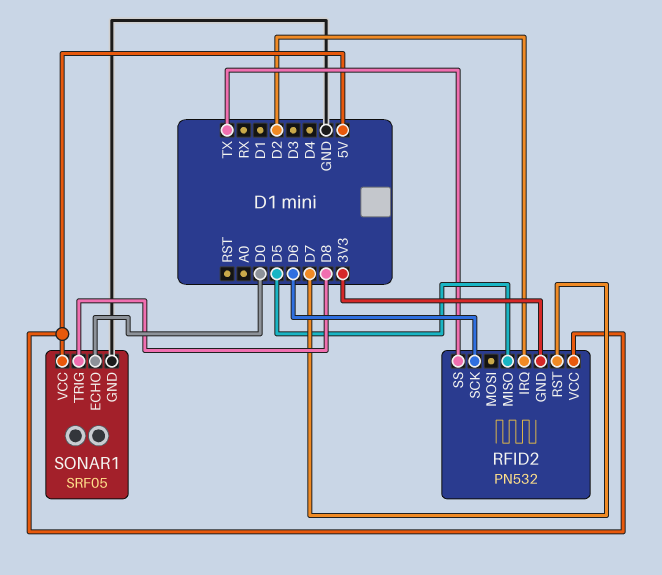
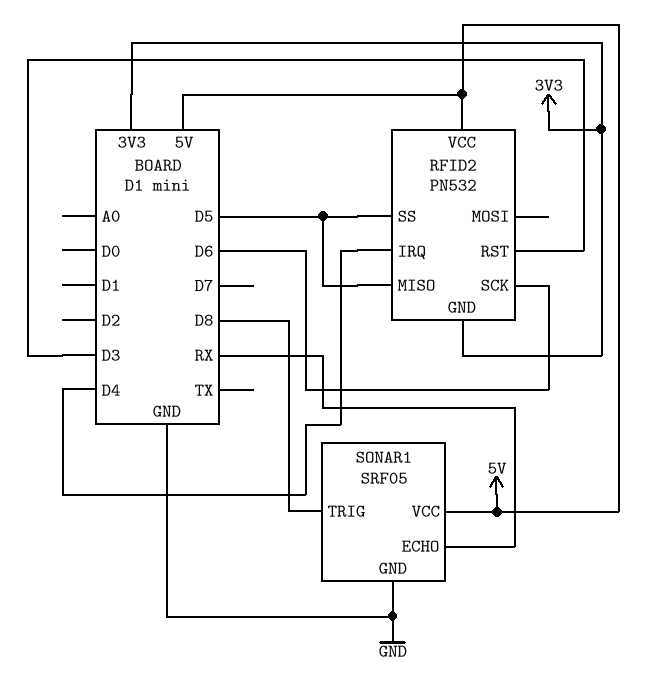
RFID2 pin IRQ: D2 -> D4
RFID2 pin RST: D7 -> D3
RFID2 pin SS: TX -> D5
SONAR1 pin ECHO: D0 -> RX

